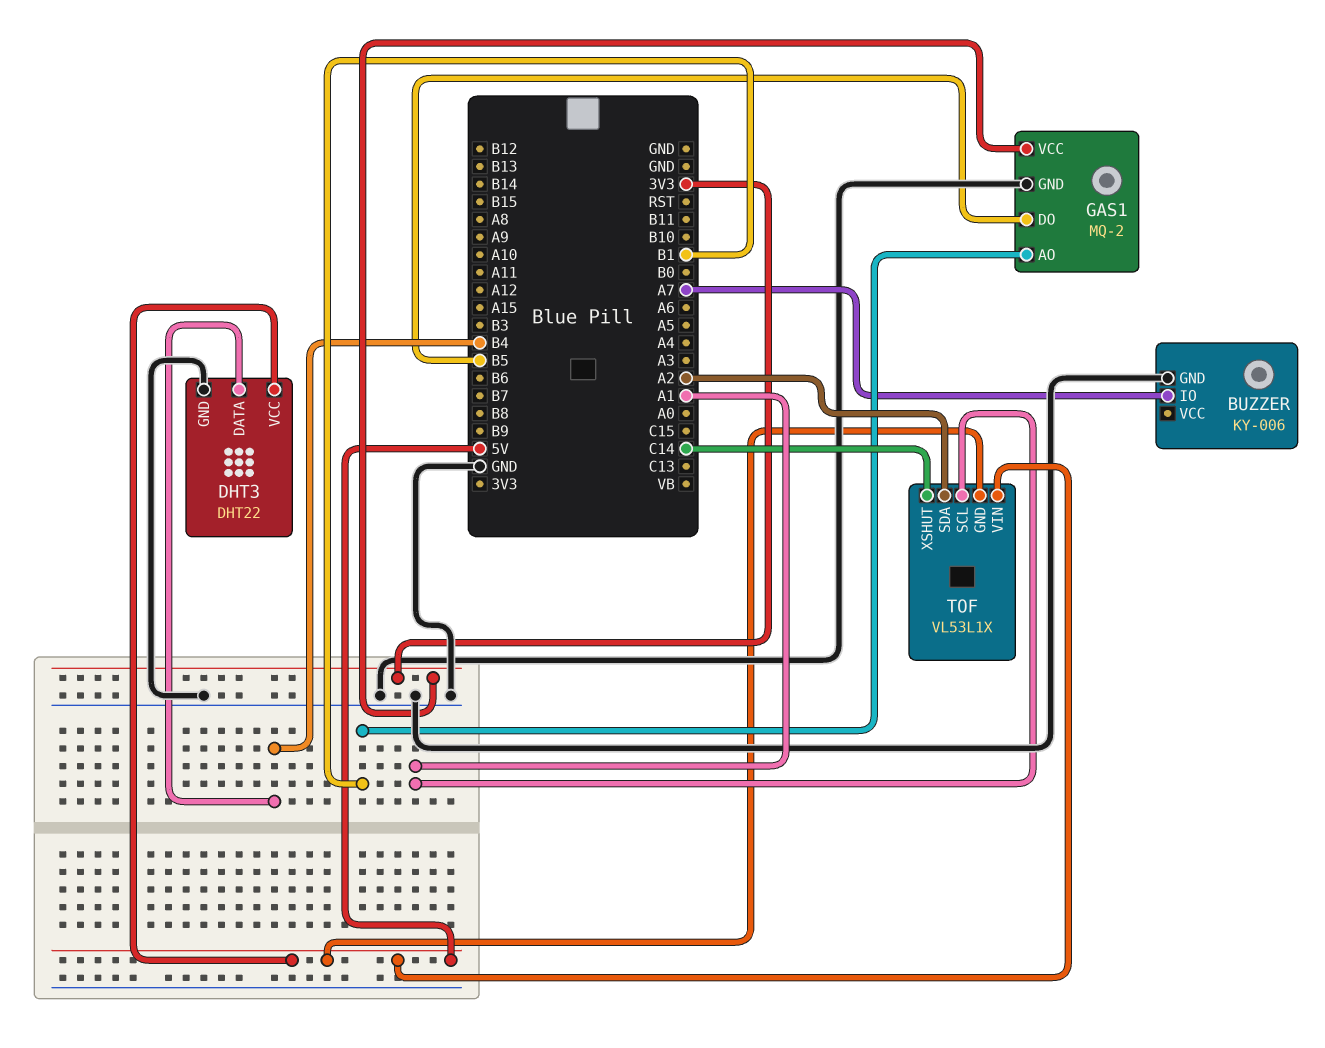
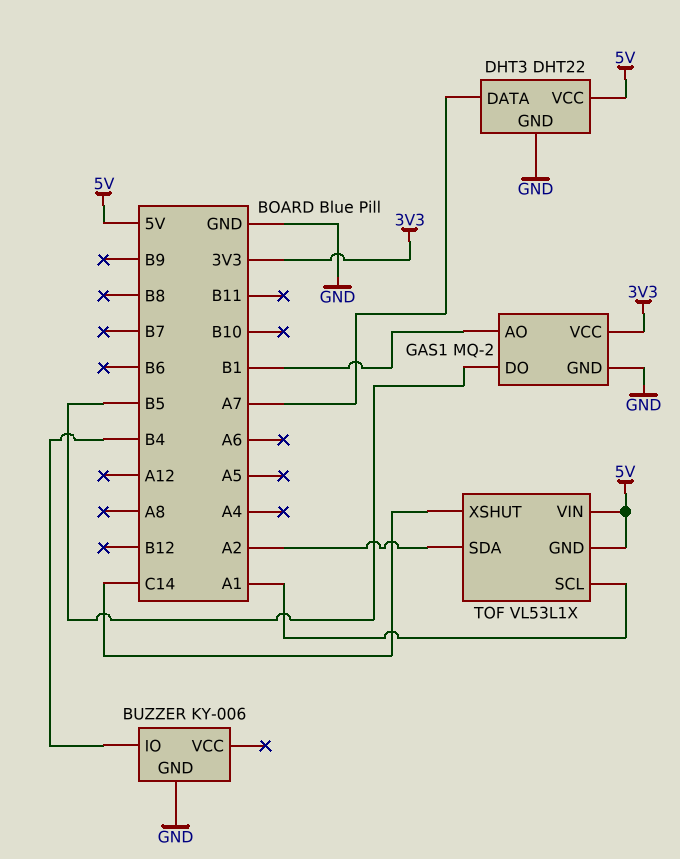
BUZZER pin IO: A7 -> B4
DHT3 pin DATA: B4 -> A7

